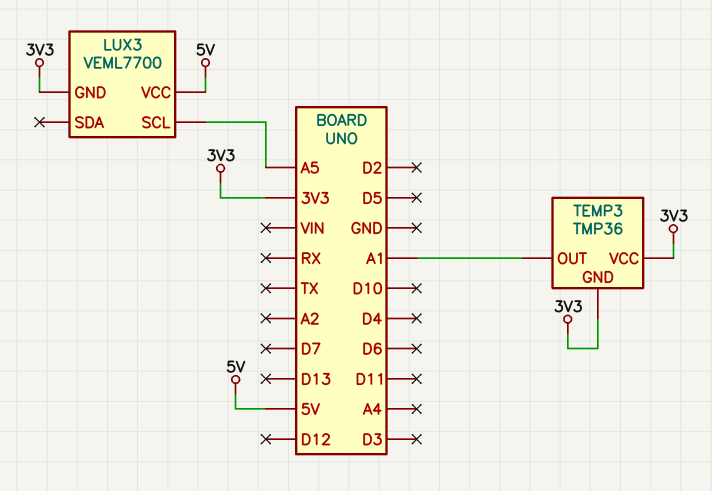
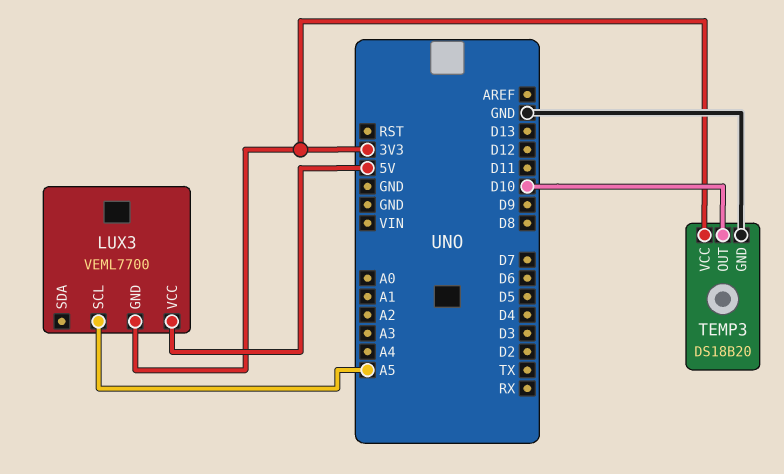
TEMP3: TMP36 -> DS18B20
TEMP3 pin GND: 3V3 -> GND
TEMP3 pin OUT: A1 -> D10

